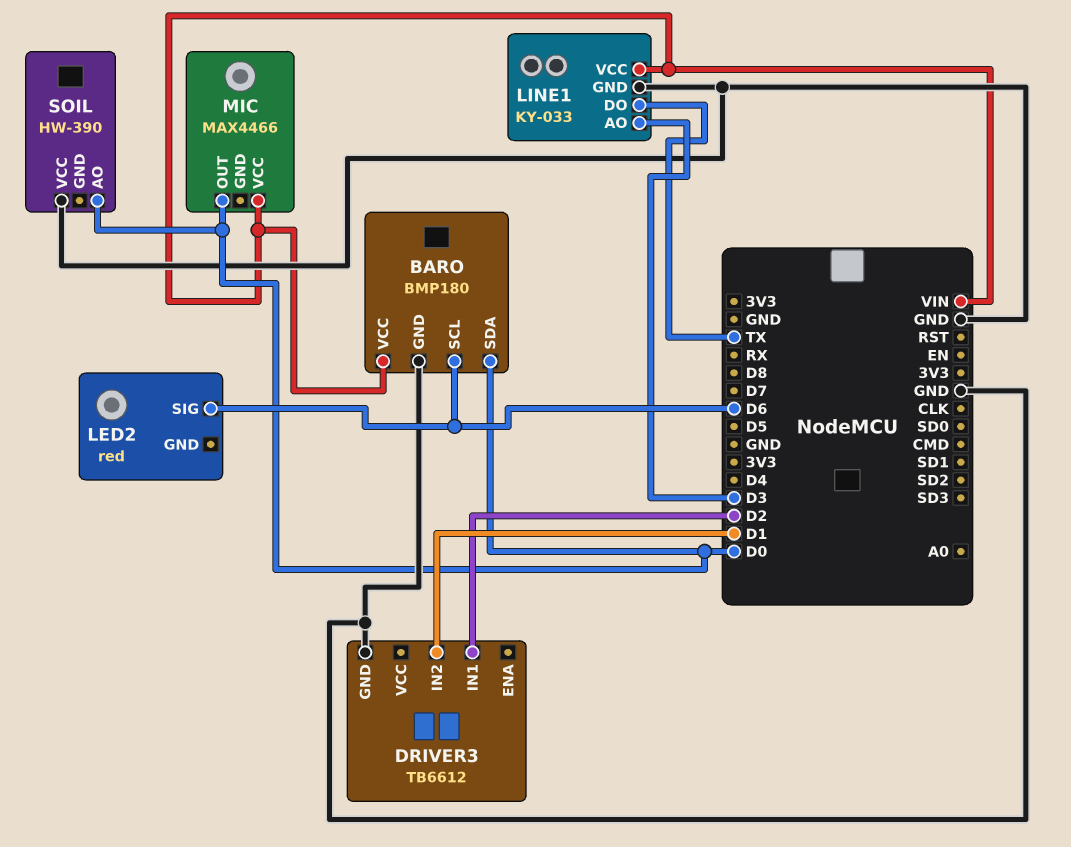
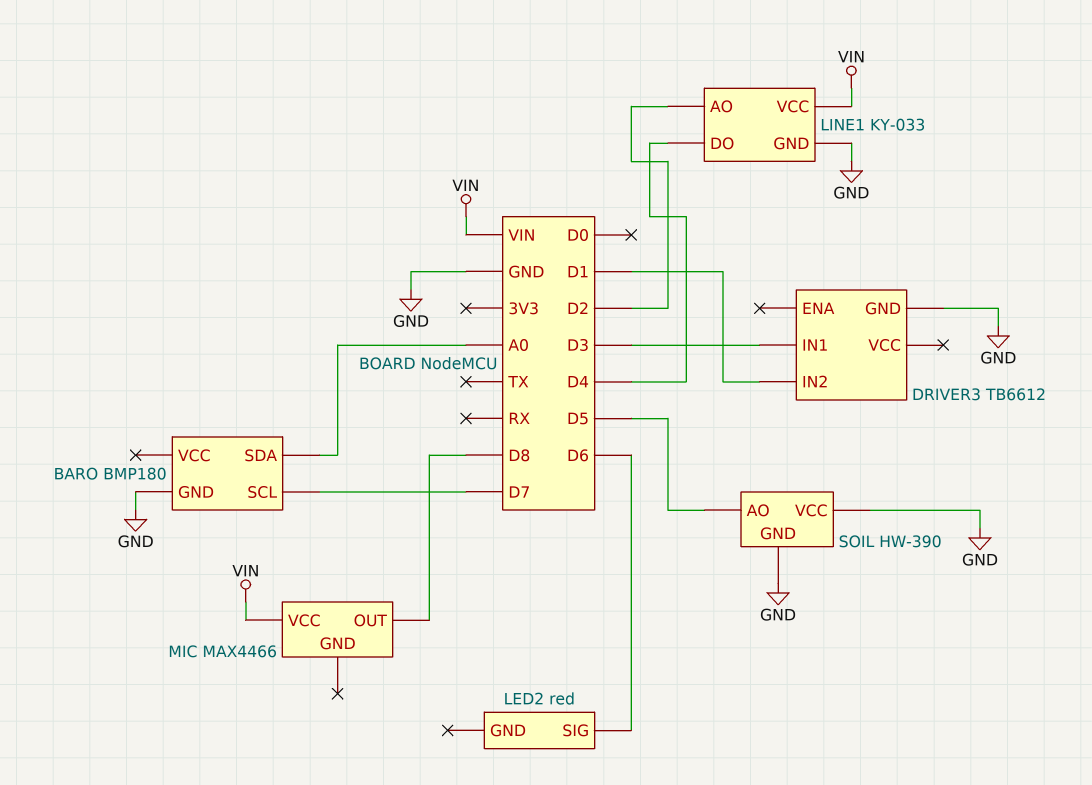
BARO pin SCL: D6 -> D7
BARO pin SDA: D0 -> A0
BARO pin VCC: VIN -> none
DRIVER3 pin IN1: D2 -> D3
LINE1 pin AO: D3 -> D2
LINE1 pin DO: TX -> D4
MIC pin OUT: D0 -> D8
SOIL pin AO: D0 -> D5
SOIL pin GND: none -> GND

